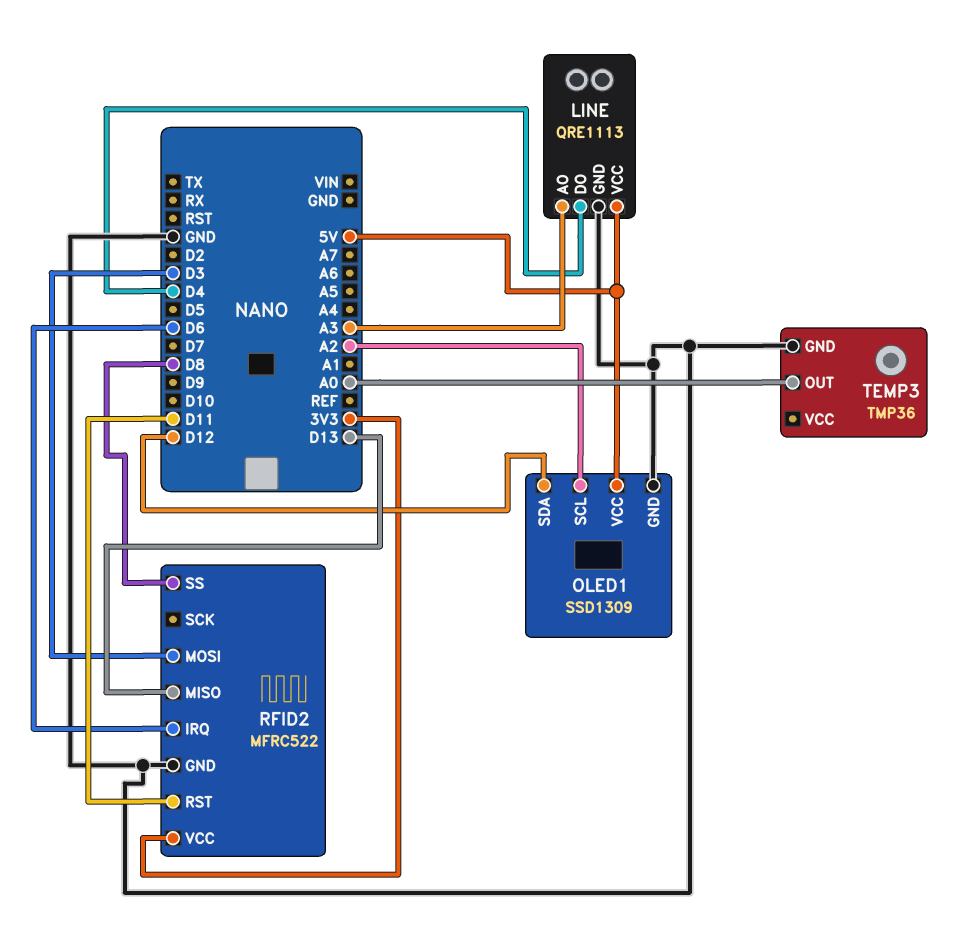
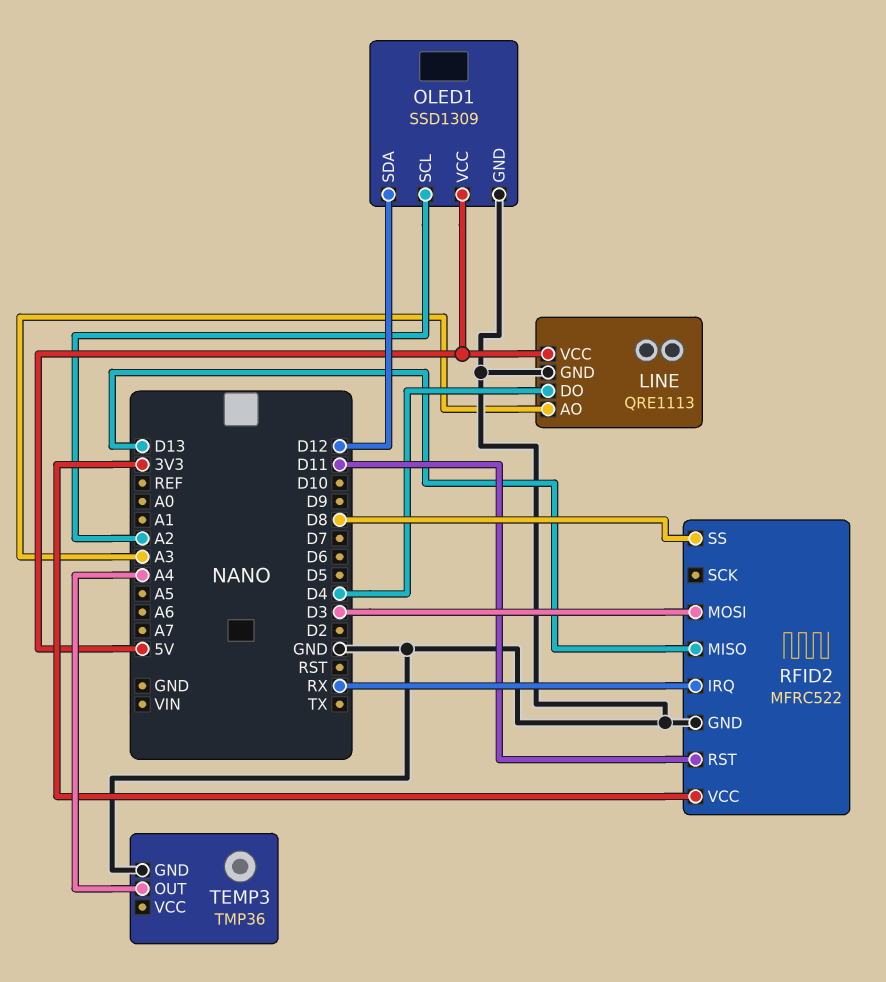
RFID2 pin IRQ: D6 -> RX
TEMP3 pin OUT: A0 -> A4

